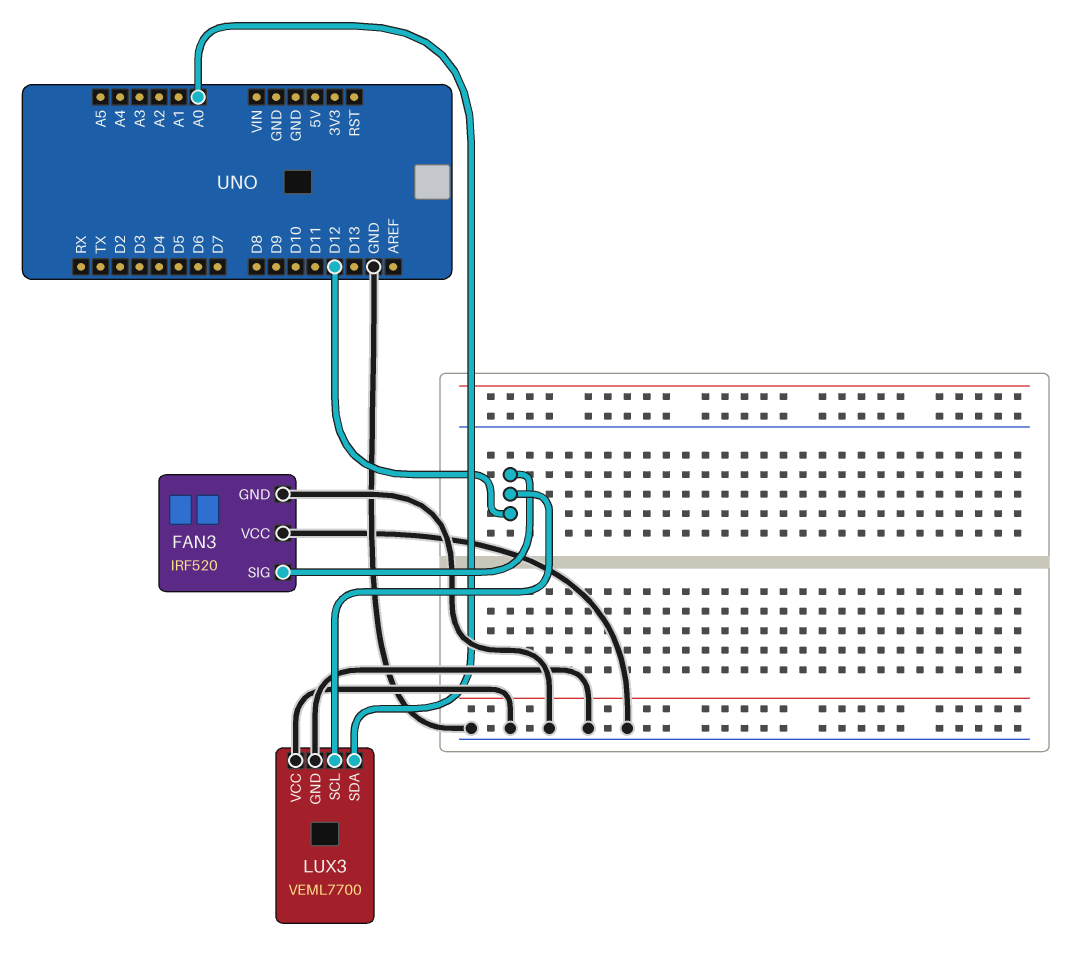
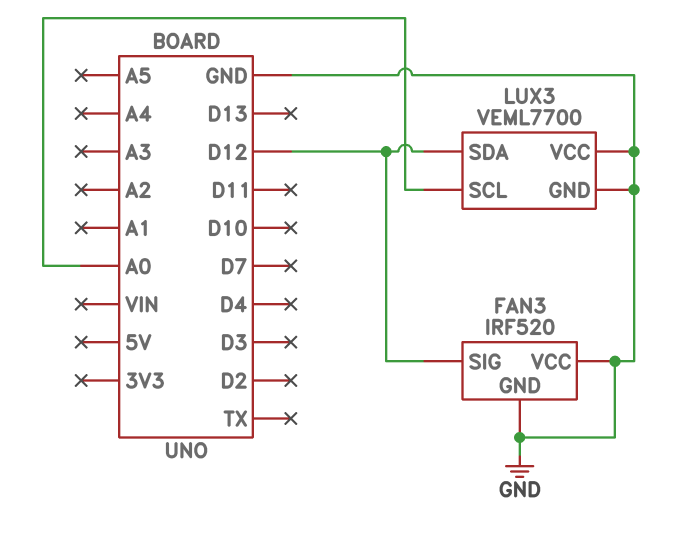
LUX3 pin SCL: D12 -> A0
LUX3 pin SDA: A0 -> D12

